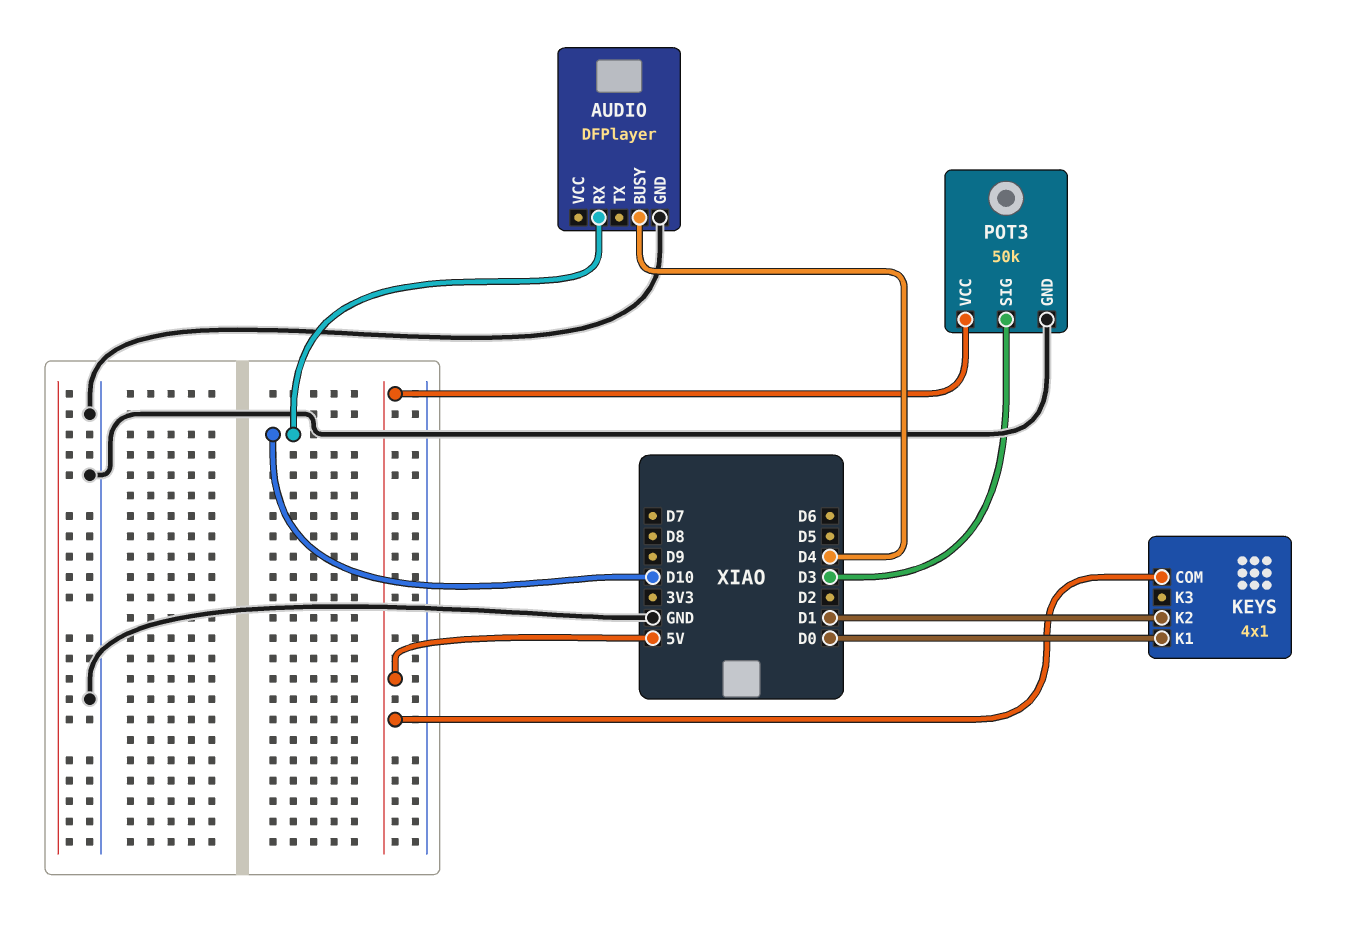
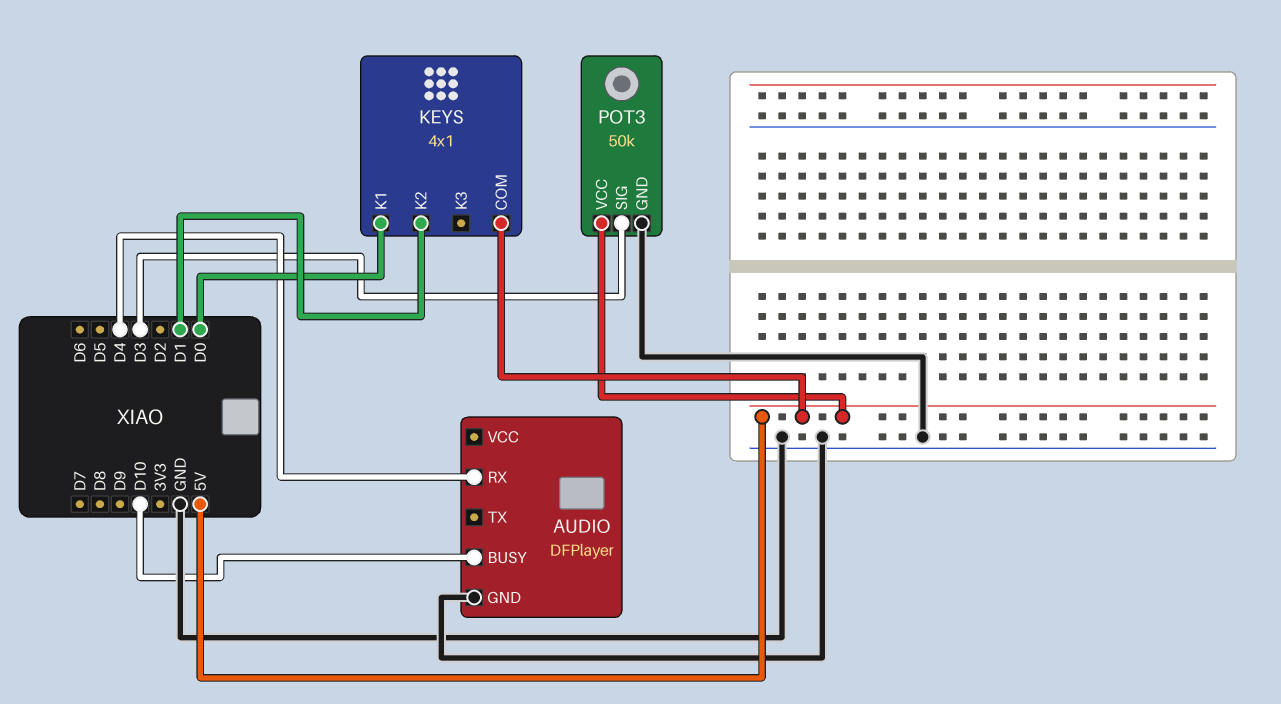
AUDIO pin BUSY: D4 -> D10
AUDIO pin RX: D10 -> D4

